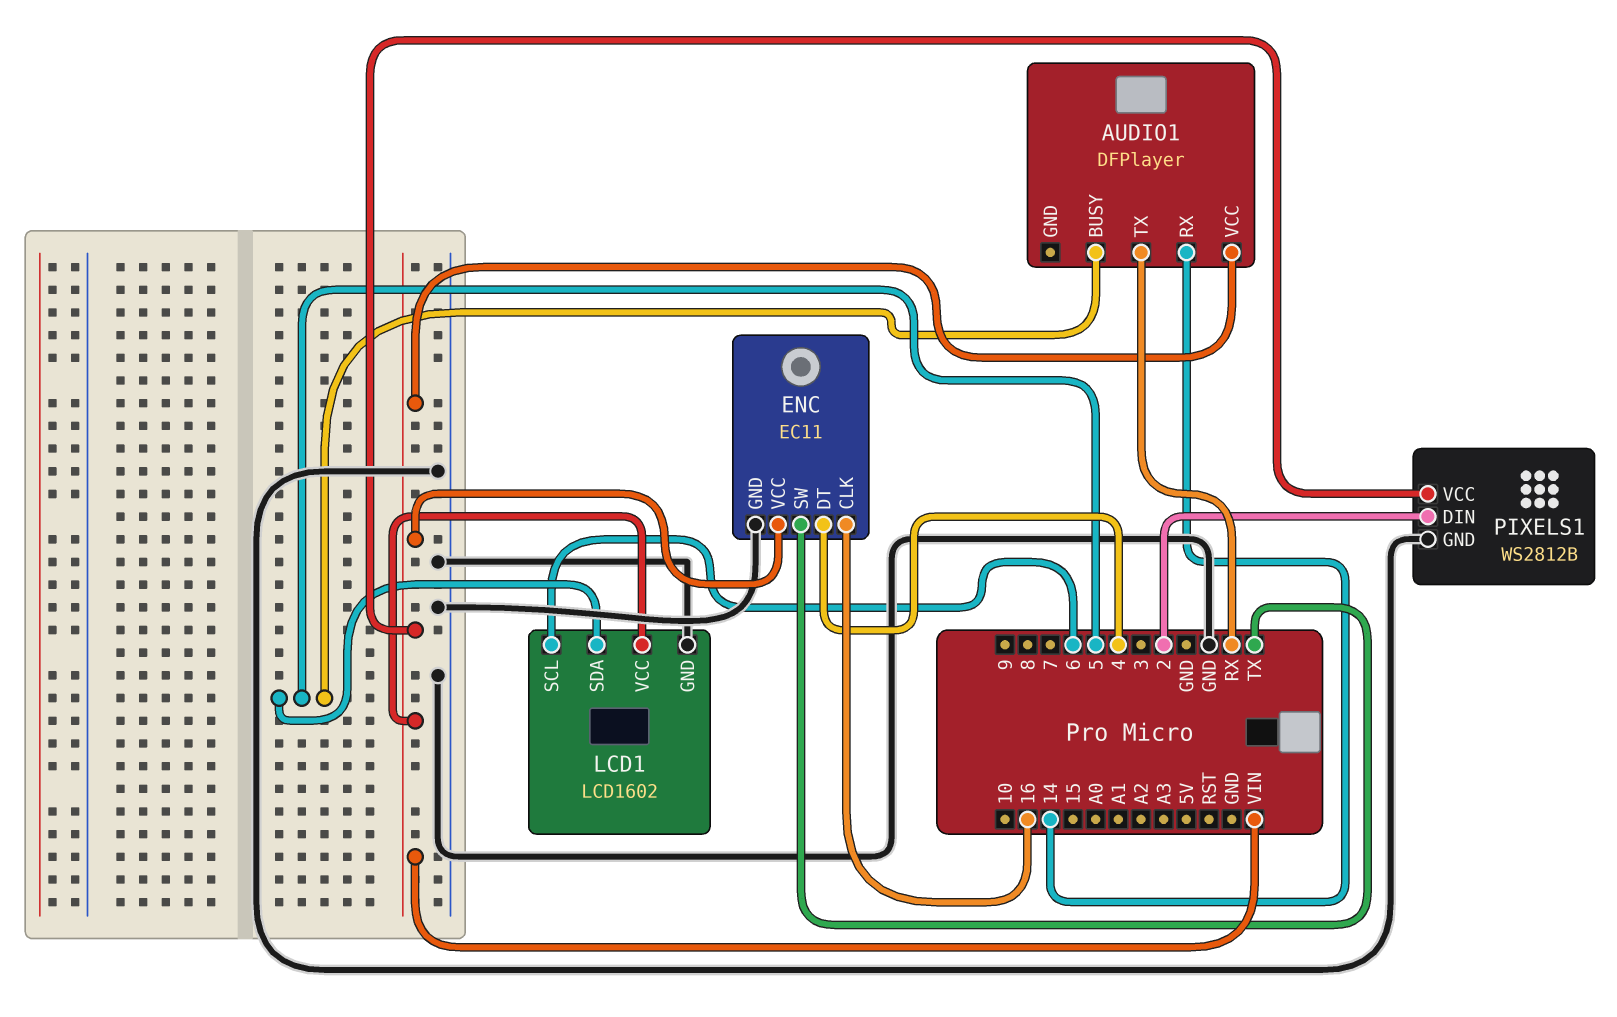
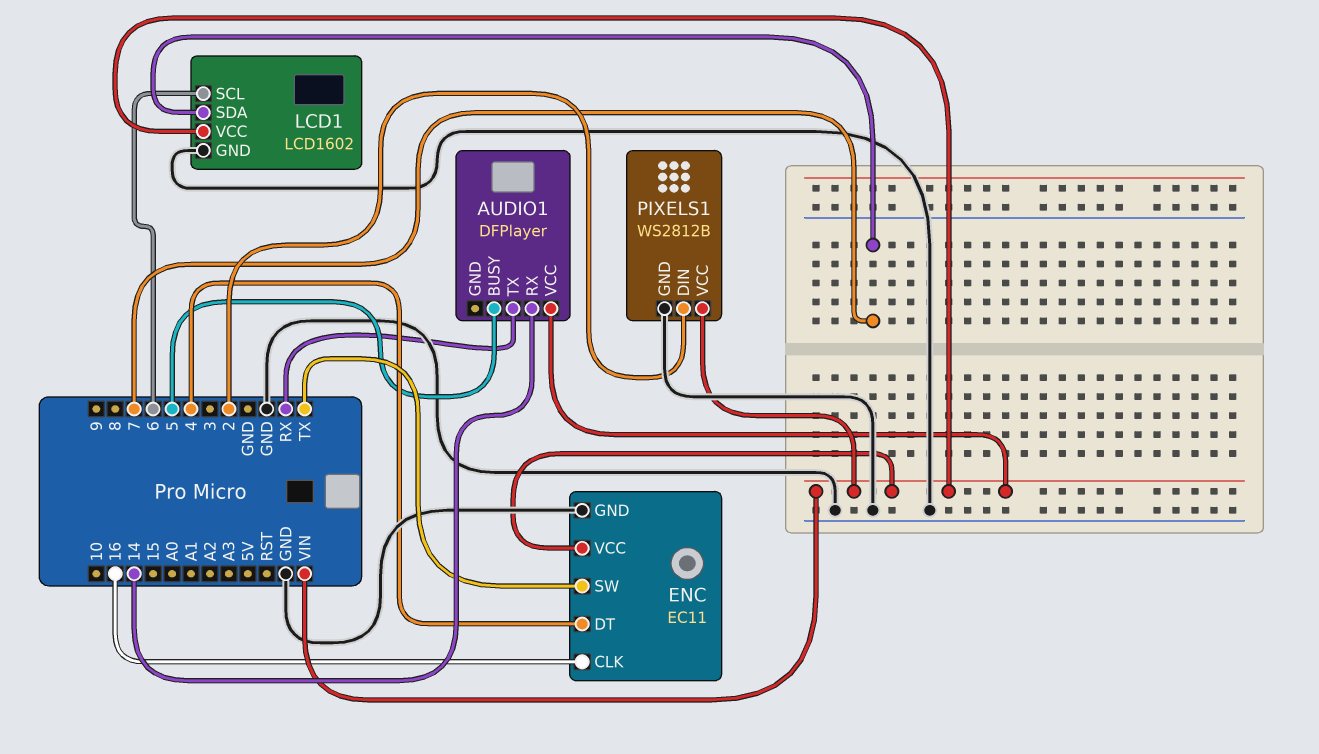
LCD1 pin SDA: 5 -> 7

